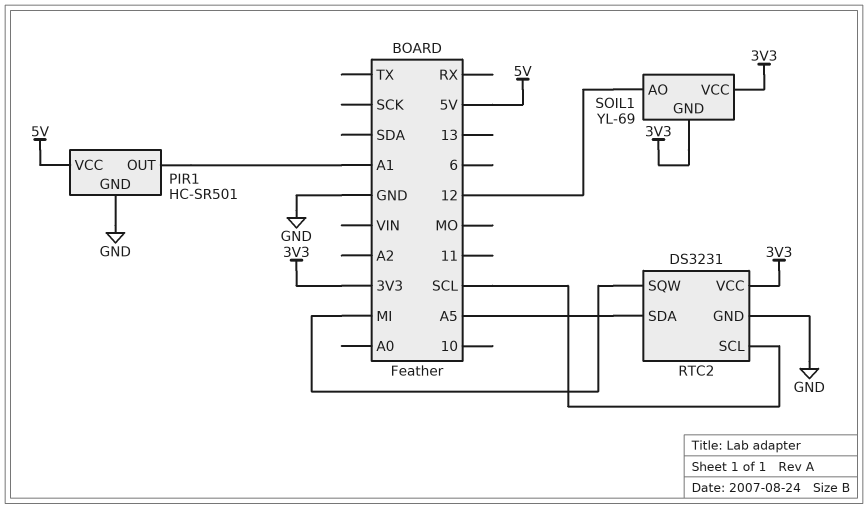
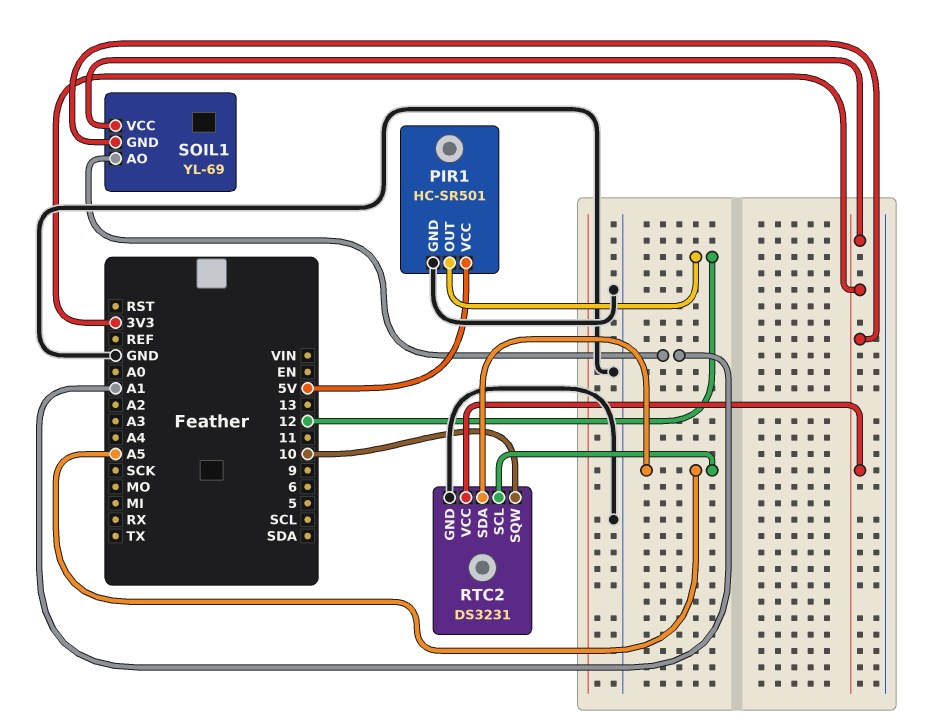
PIR1 pin OUT: A1 -> 12
RTC2 pin SCL: SCL -> A5
RTC2 pin SQW: MI -> 10
SOIL1 pin AO: 12 -> A1

